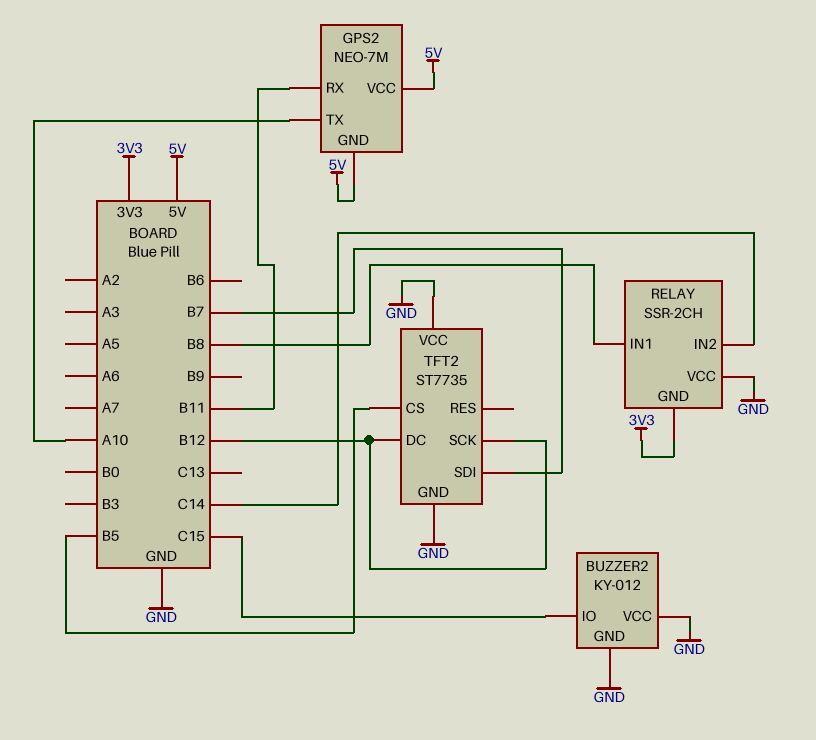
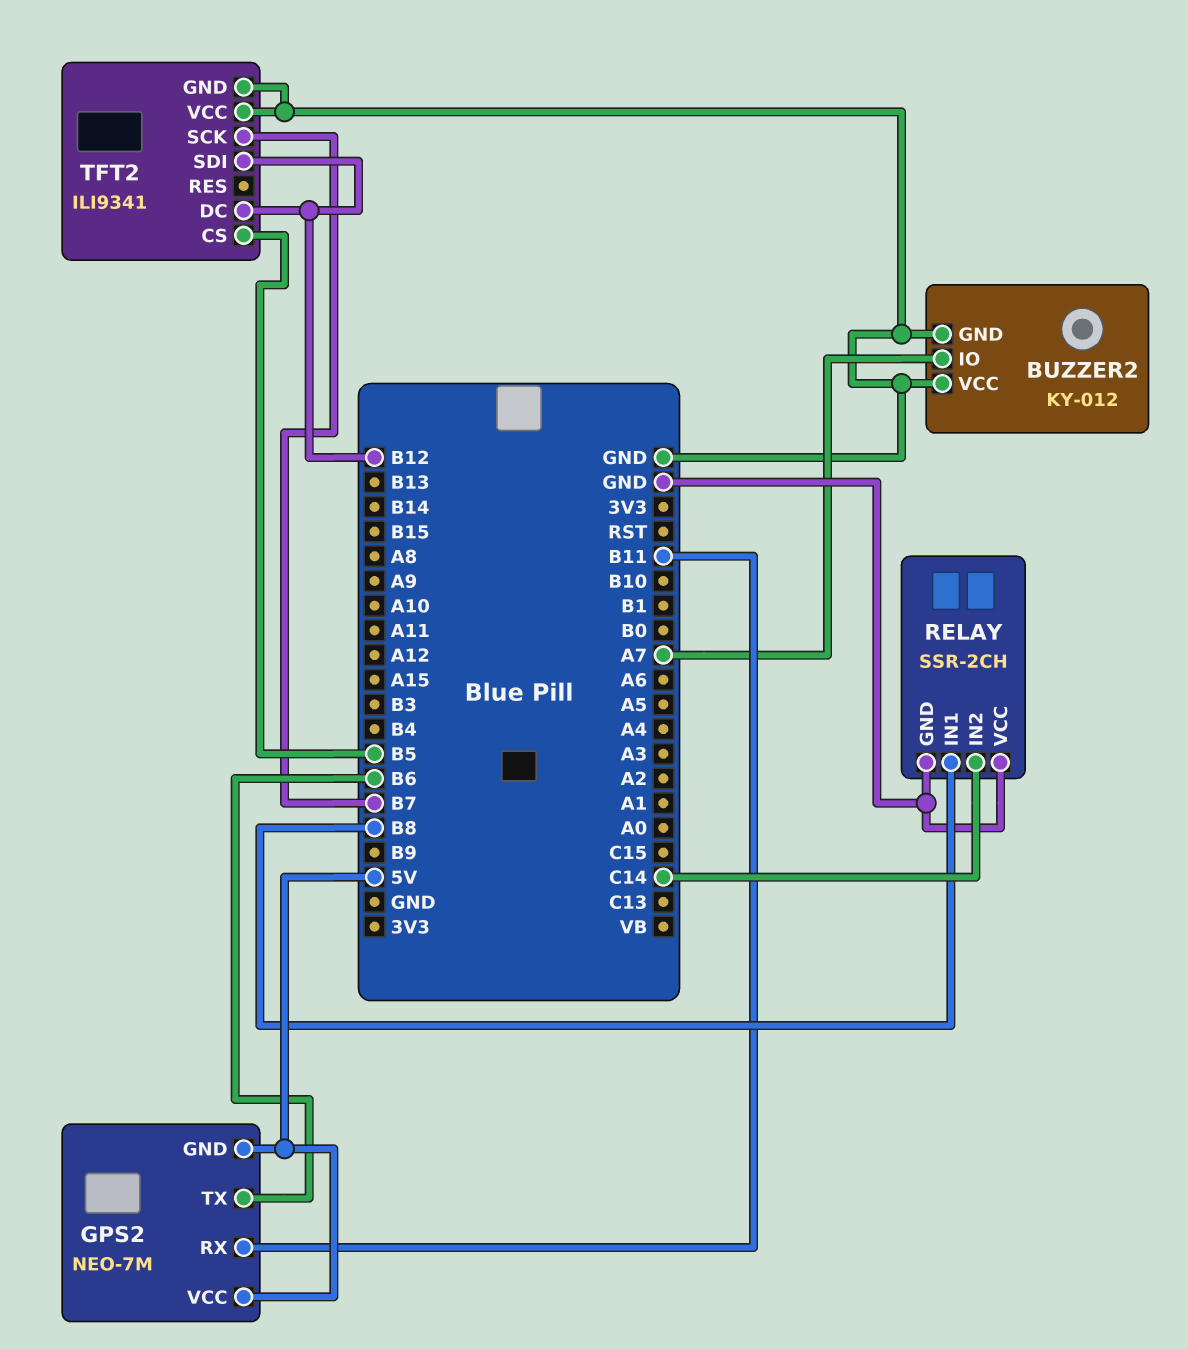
BUZZER2 pin IO: C15 -> A7
GPS2 pin TX: A10 -> B6
RELAY pin GND: 3V3 -> GND
TFT2: ST7735 -> ILI9341
TFT2 pin SCK: B12 -> B7
TFT2 pin SDI: B7 -> B12

